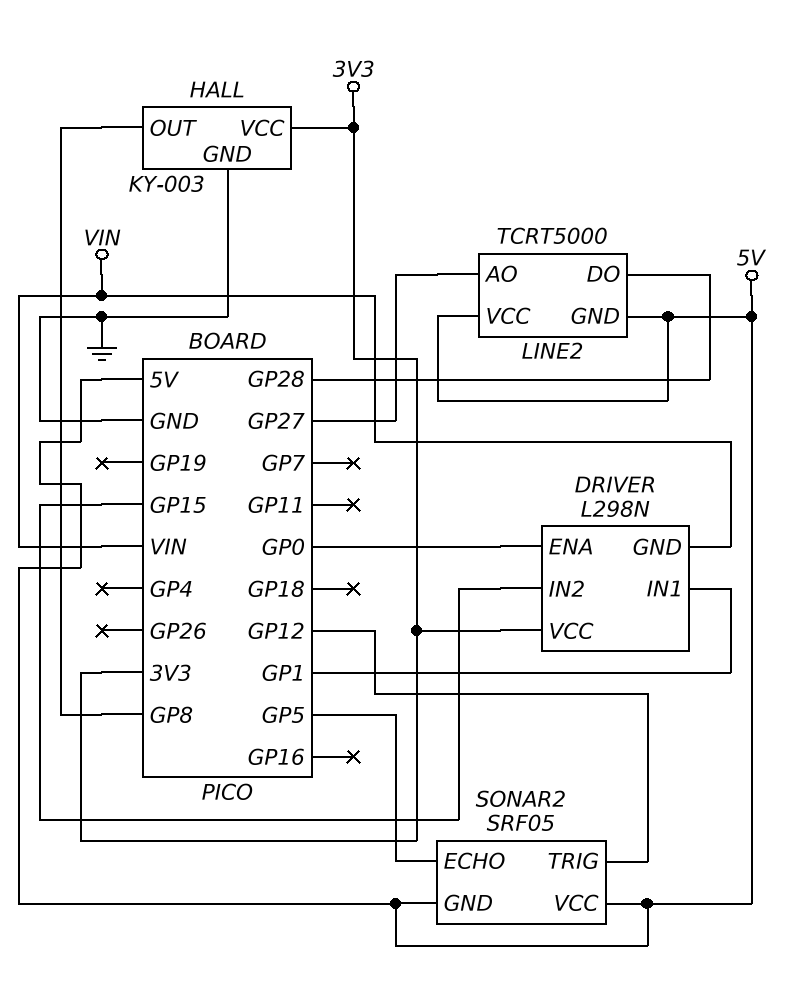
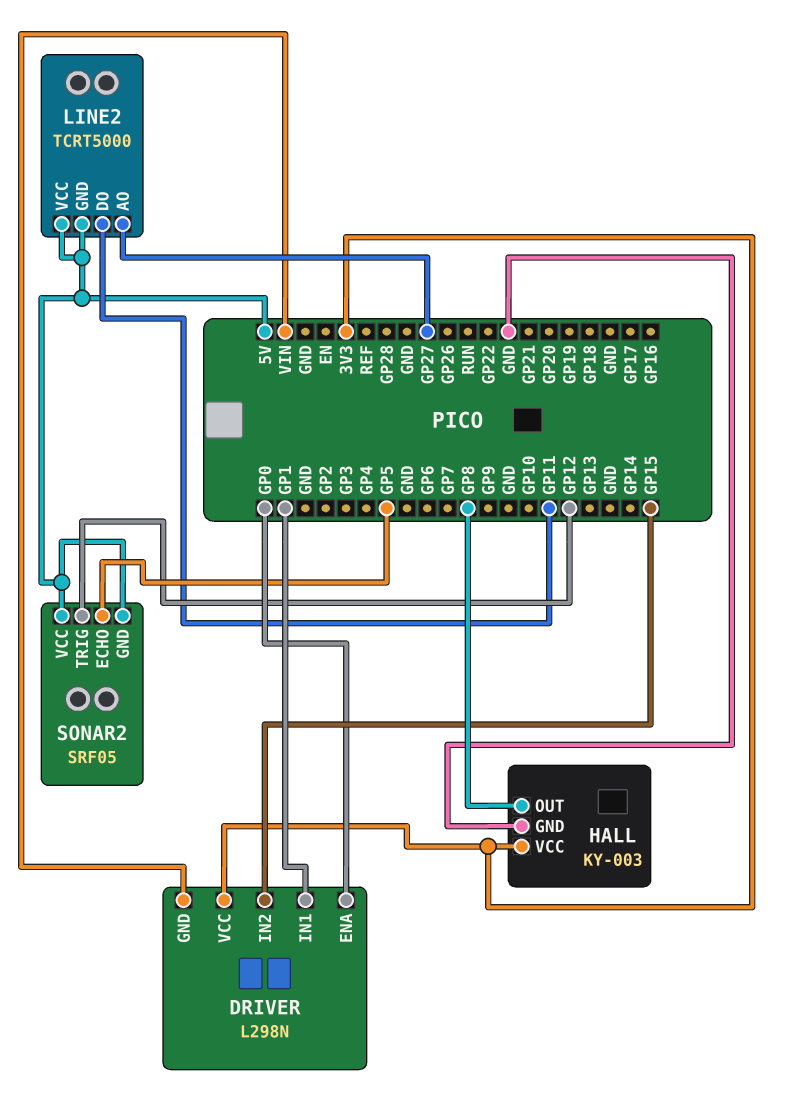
LINE2 pin DO: GP28 -> GP11

